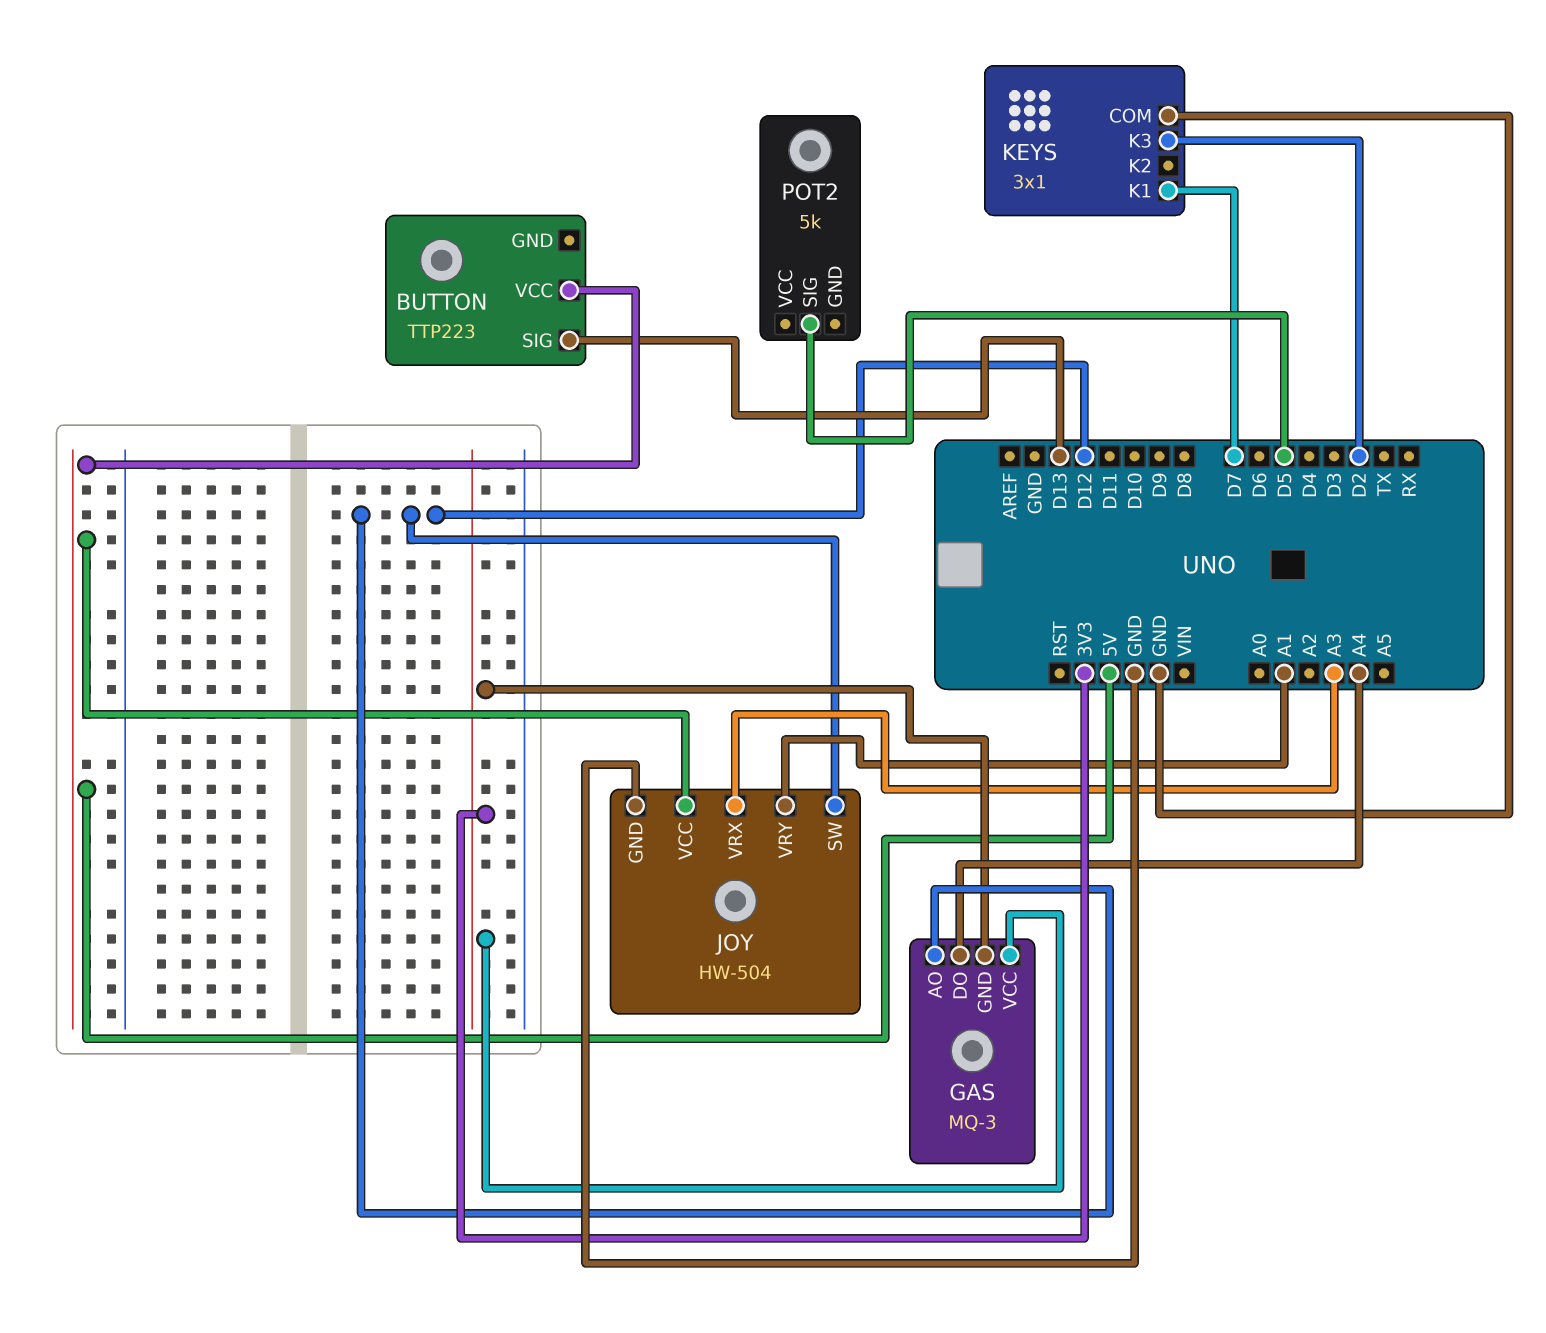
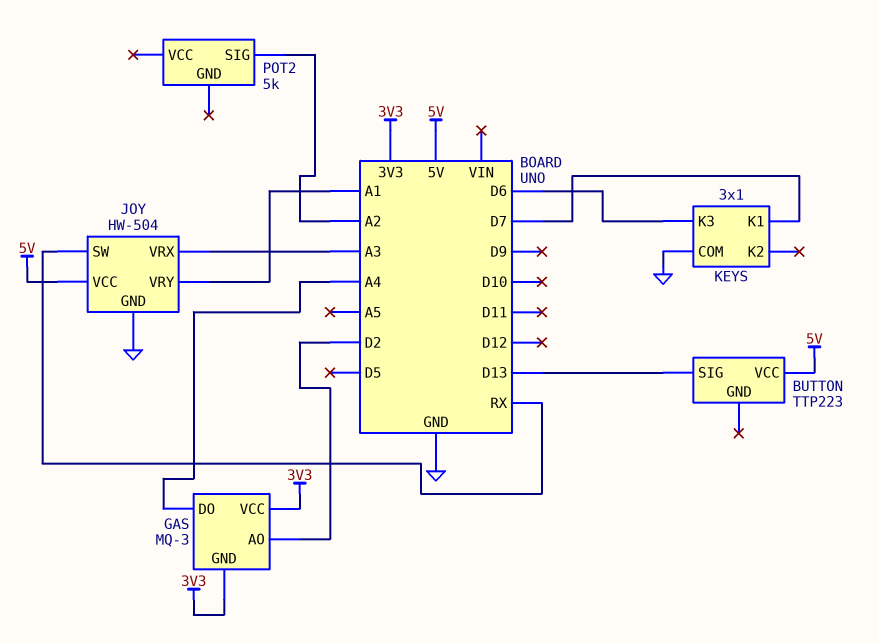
GAS pin AO: D12 -> D2
JOY pin SW: D12 -> RX
KEYS pin K3: D2 -> D6
POT2 pin SIG: D5 -> A2

